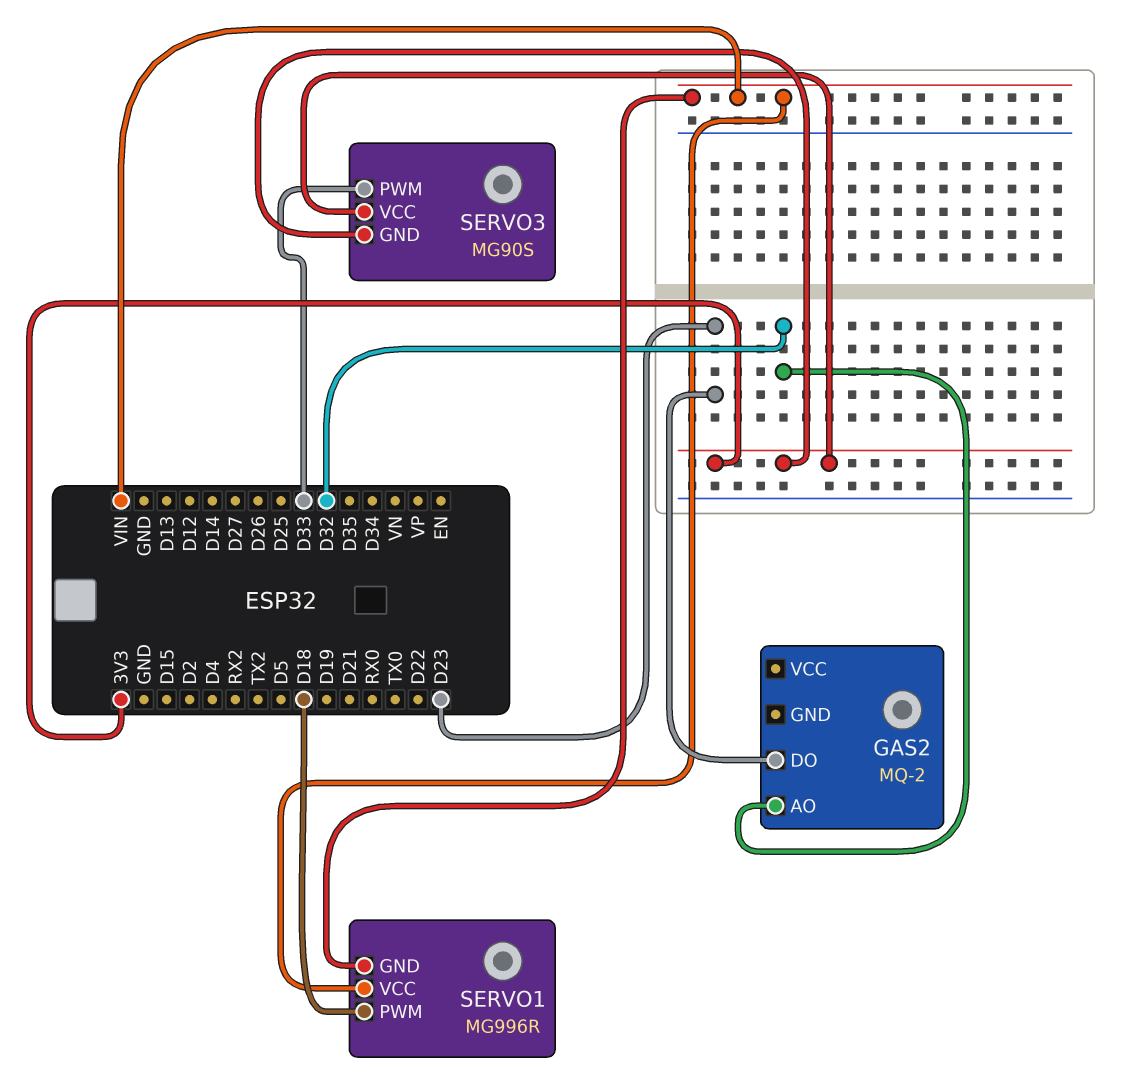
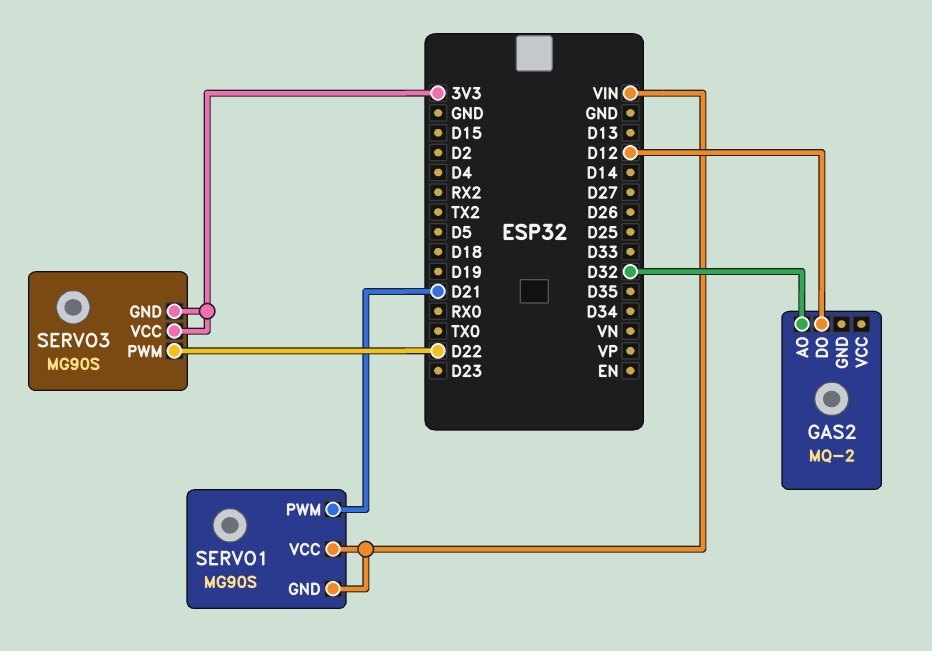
GAS2 pin DO: D23 -> D12
SERVO1: MG996R -> MG90S
SERVO1 pin PWM: D18 -> D21
SERVO3 pin PWM: D33 -> D22

